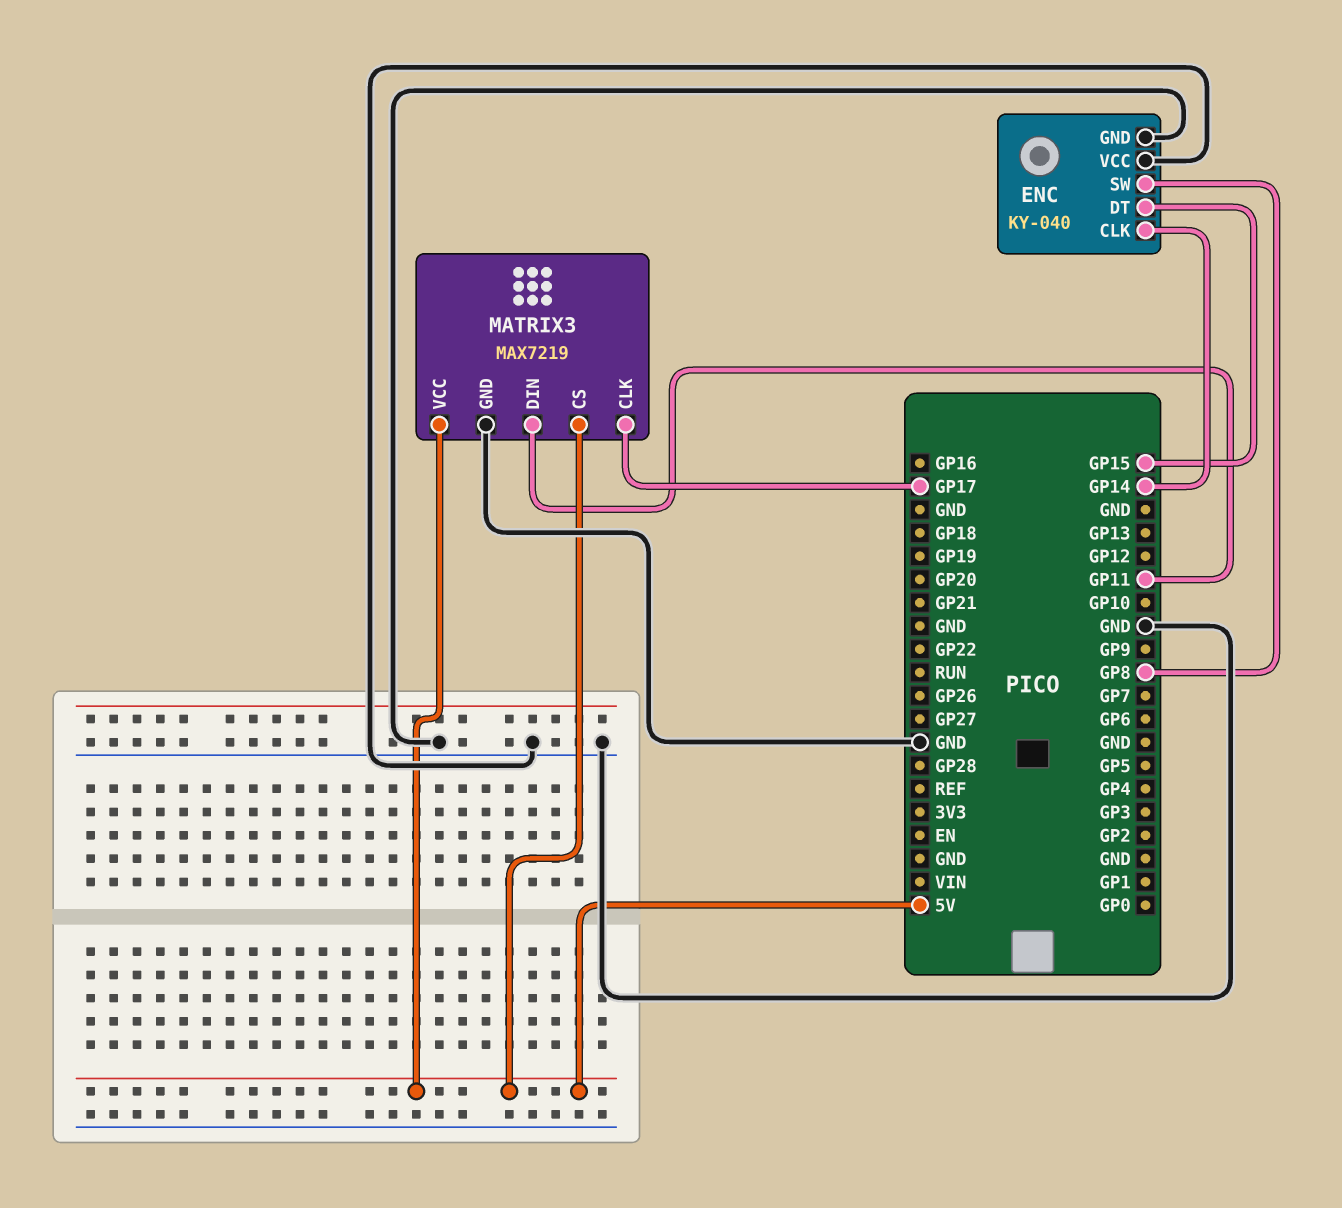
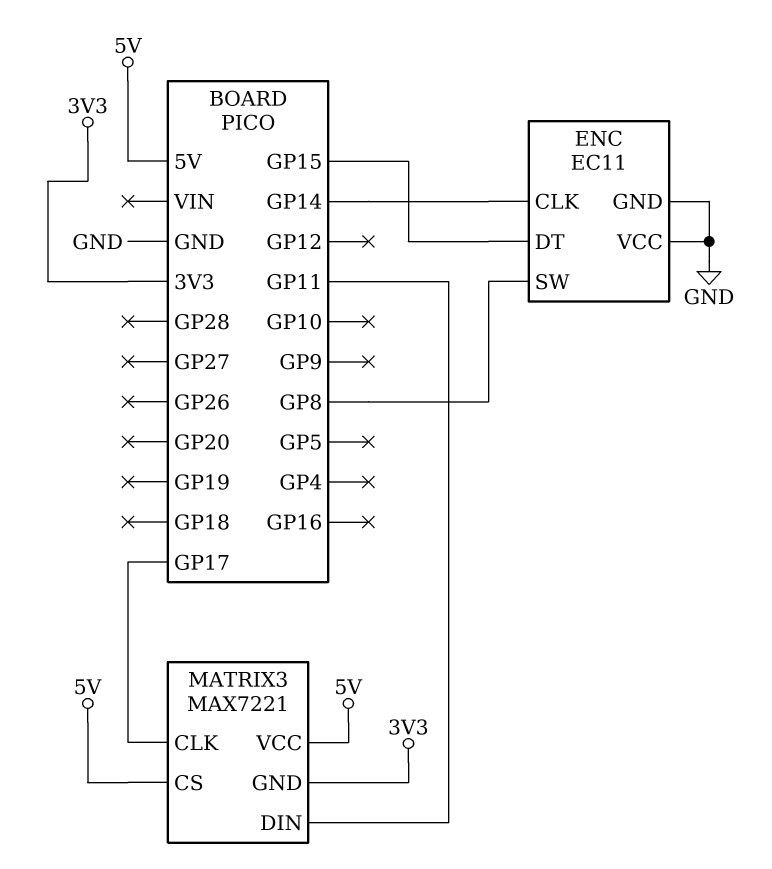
ENC: KY-040 -> EC11
MATRIX3: MAX7219 -> MAX7221
MATRIX3 pin GND: GND -> 3V3

